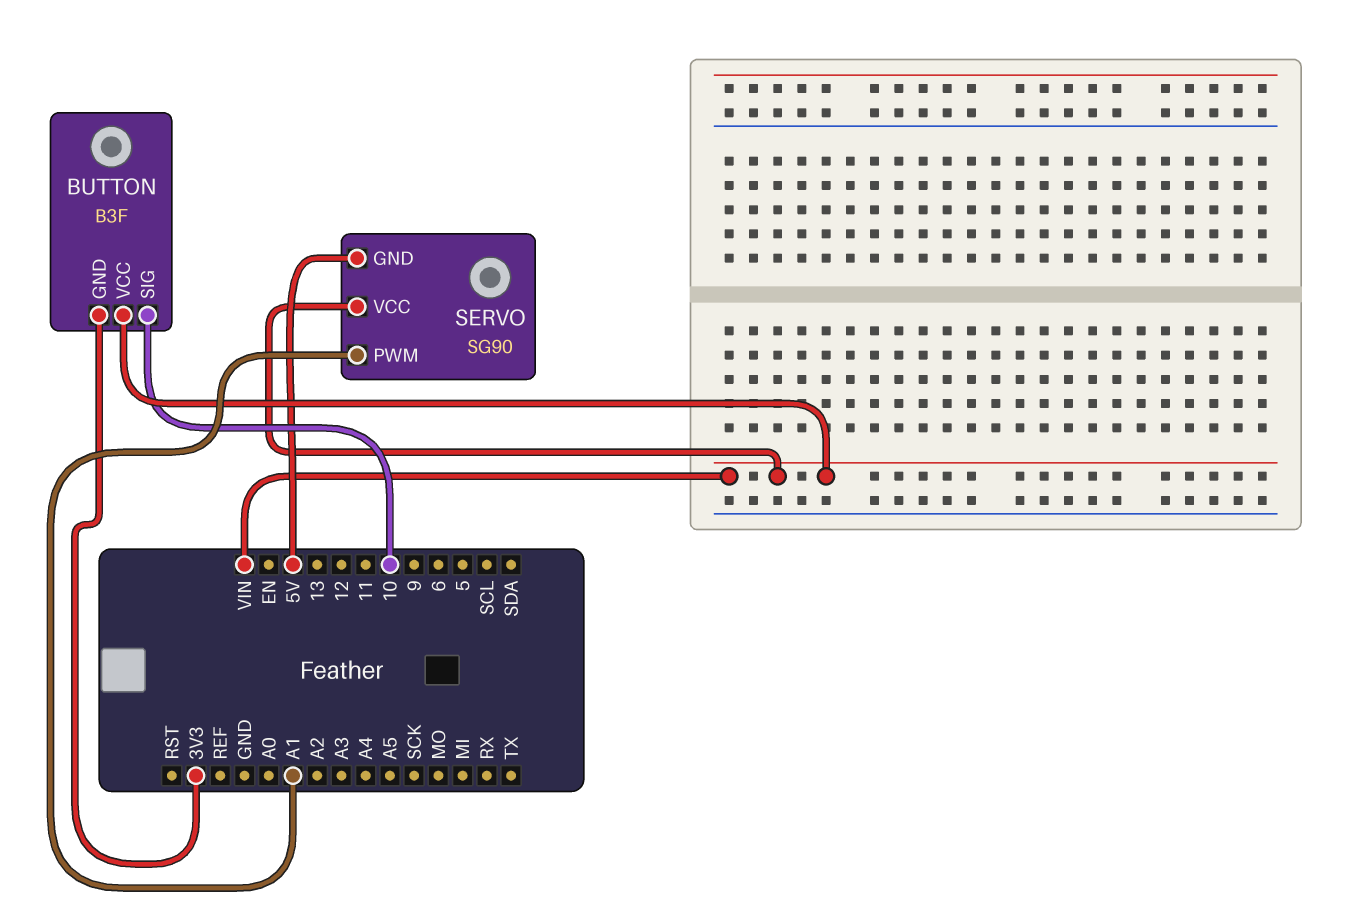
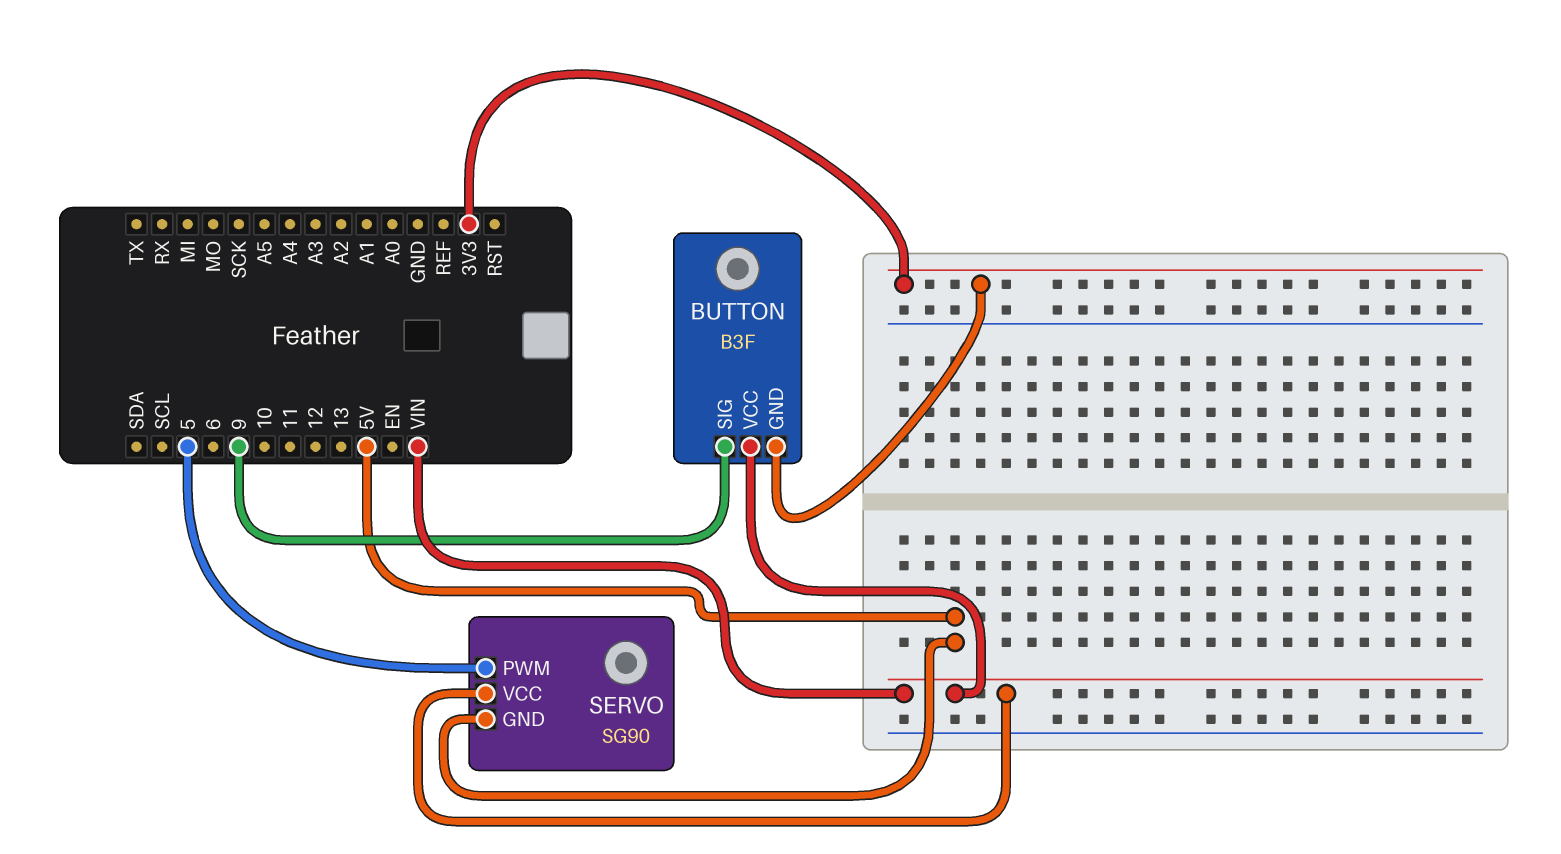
BUTTON pin SIG: 10 -> 9
SERVO pin PWM: A1 -> 5

